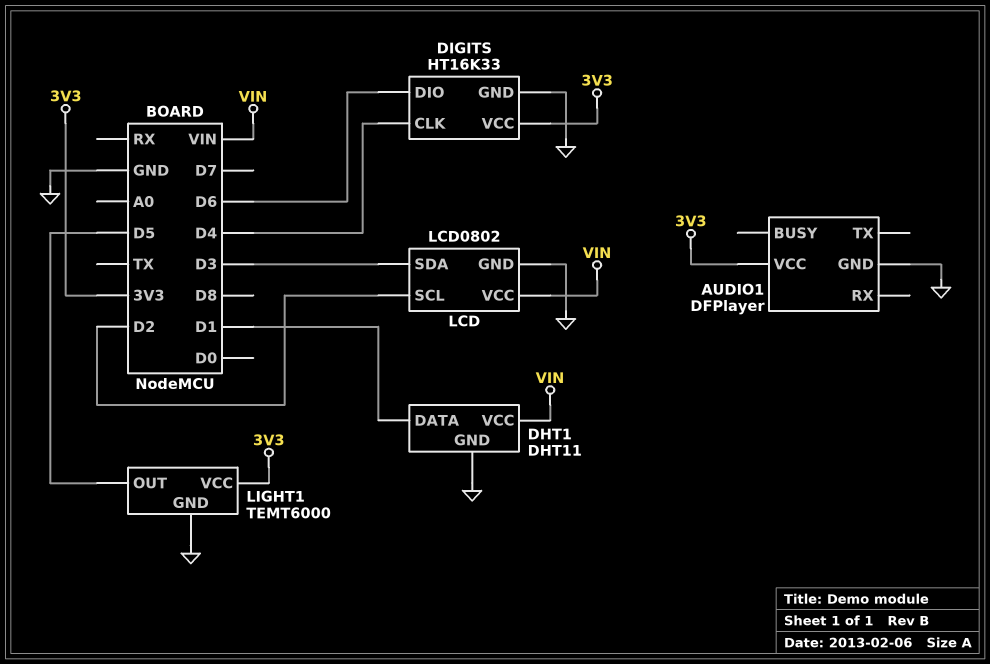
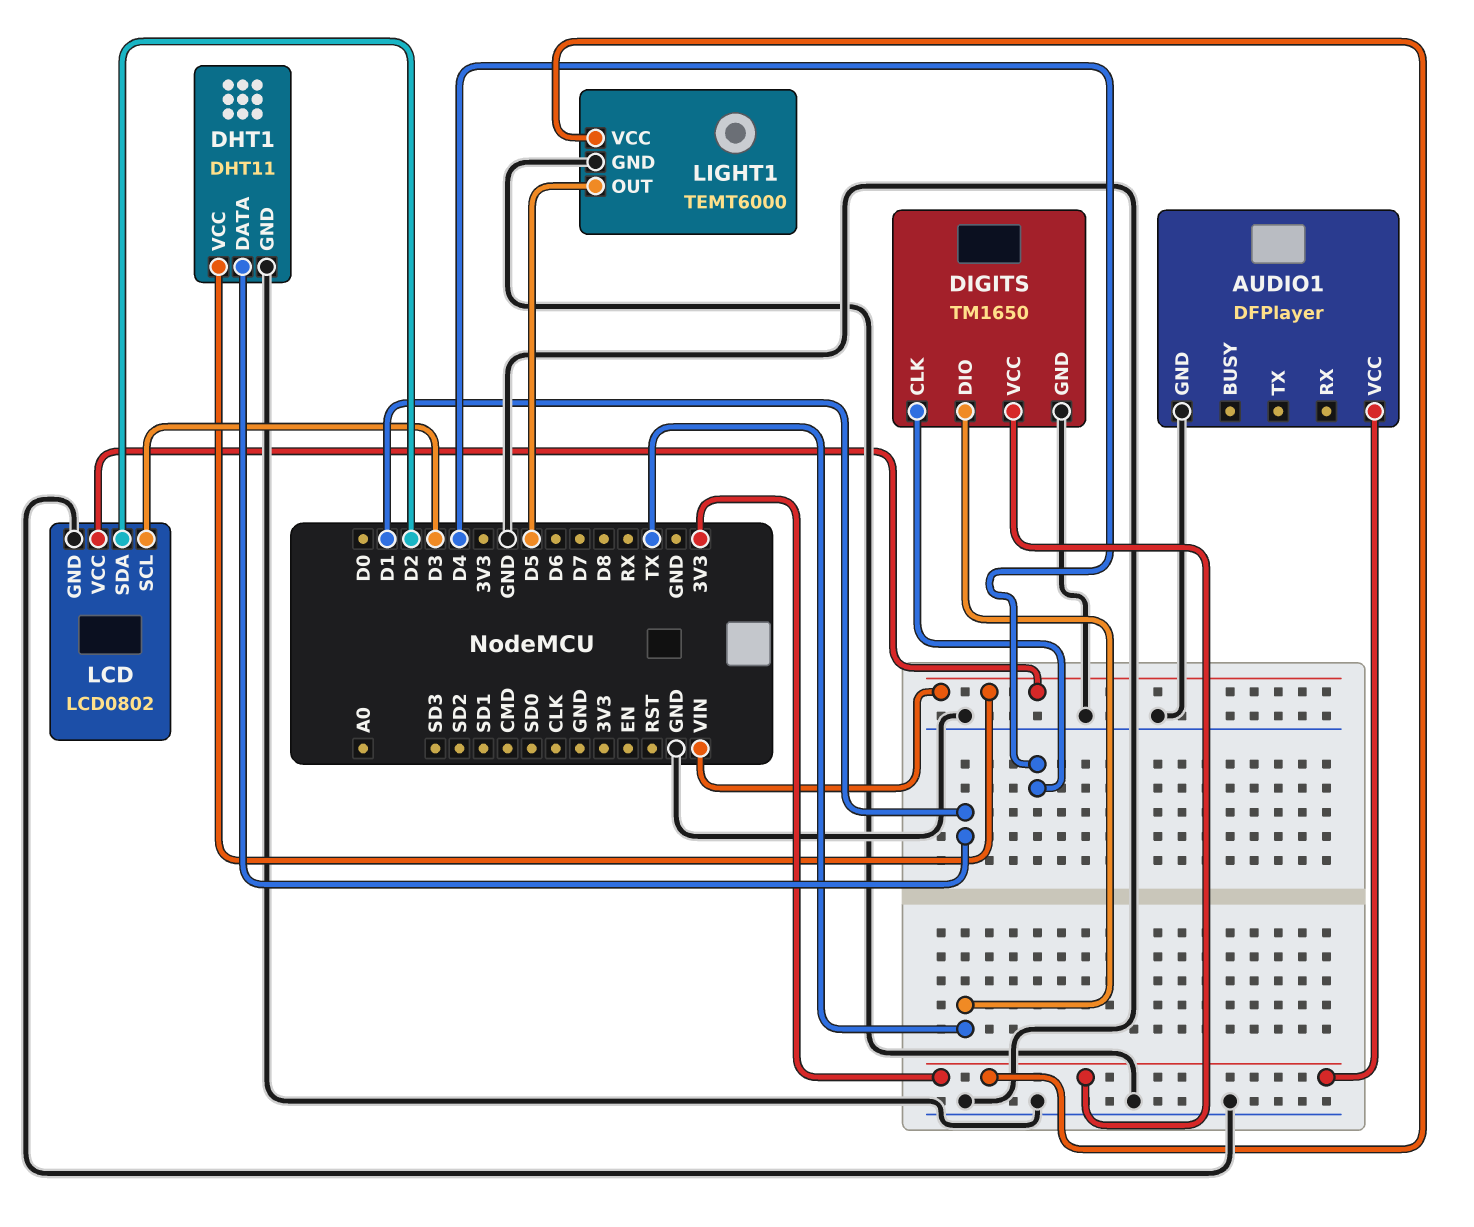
DIGITS: HT16K33 -> TM1650
DIGITS pin DIO: D6 -> TX
LCD pin SCL: D2 -> D3
LCD pin SDA: D3 -> D2

